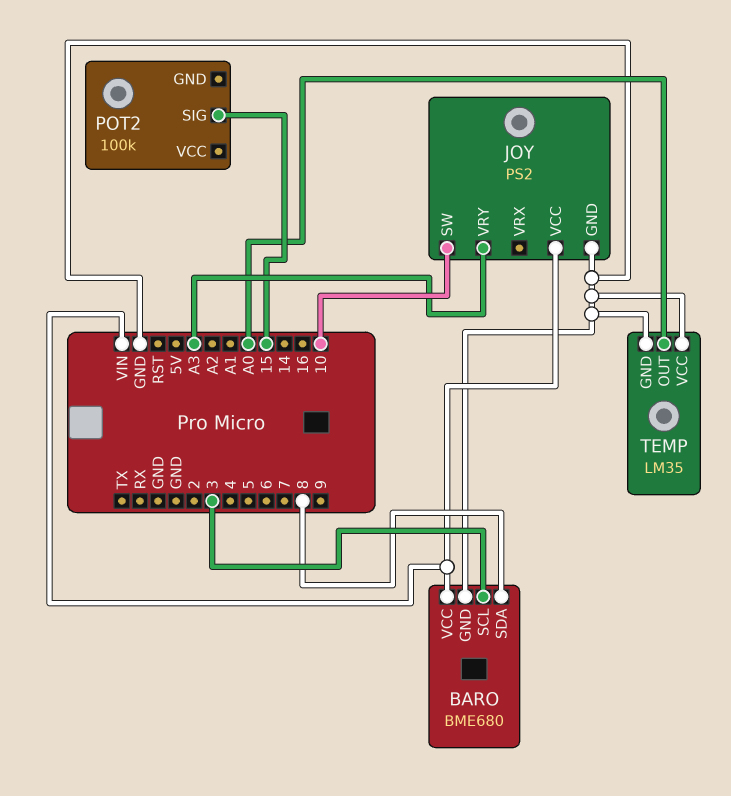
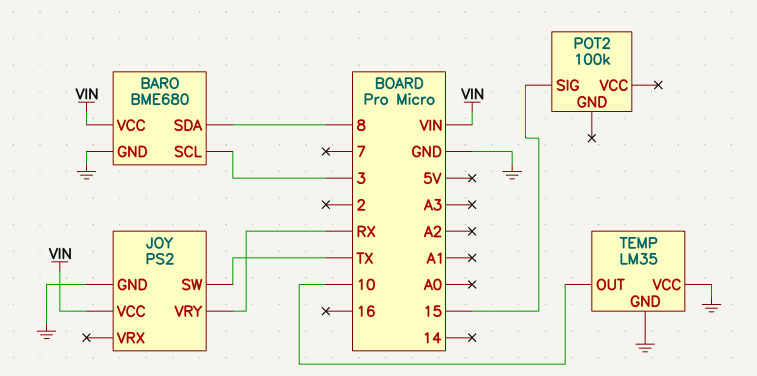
JOY pin SW: 10 -> TX
JOY pin VRY: A3 -> RX
TEMP pin OUT: A0 -> 10

